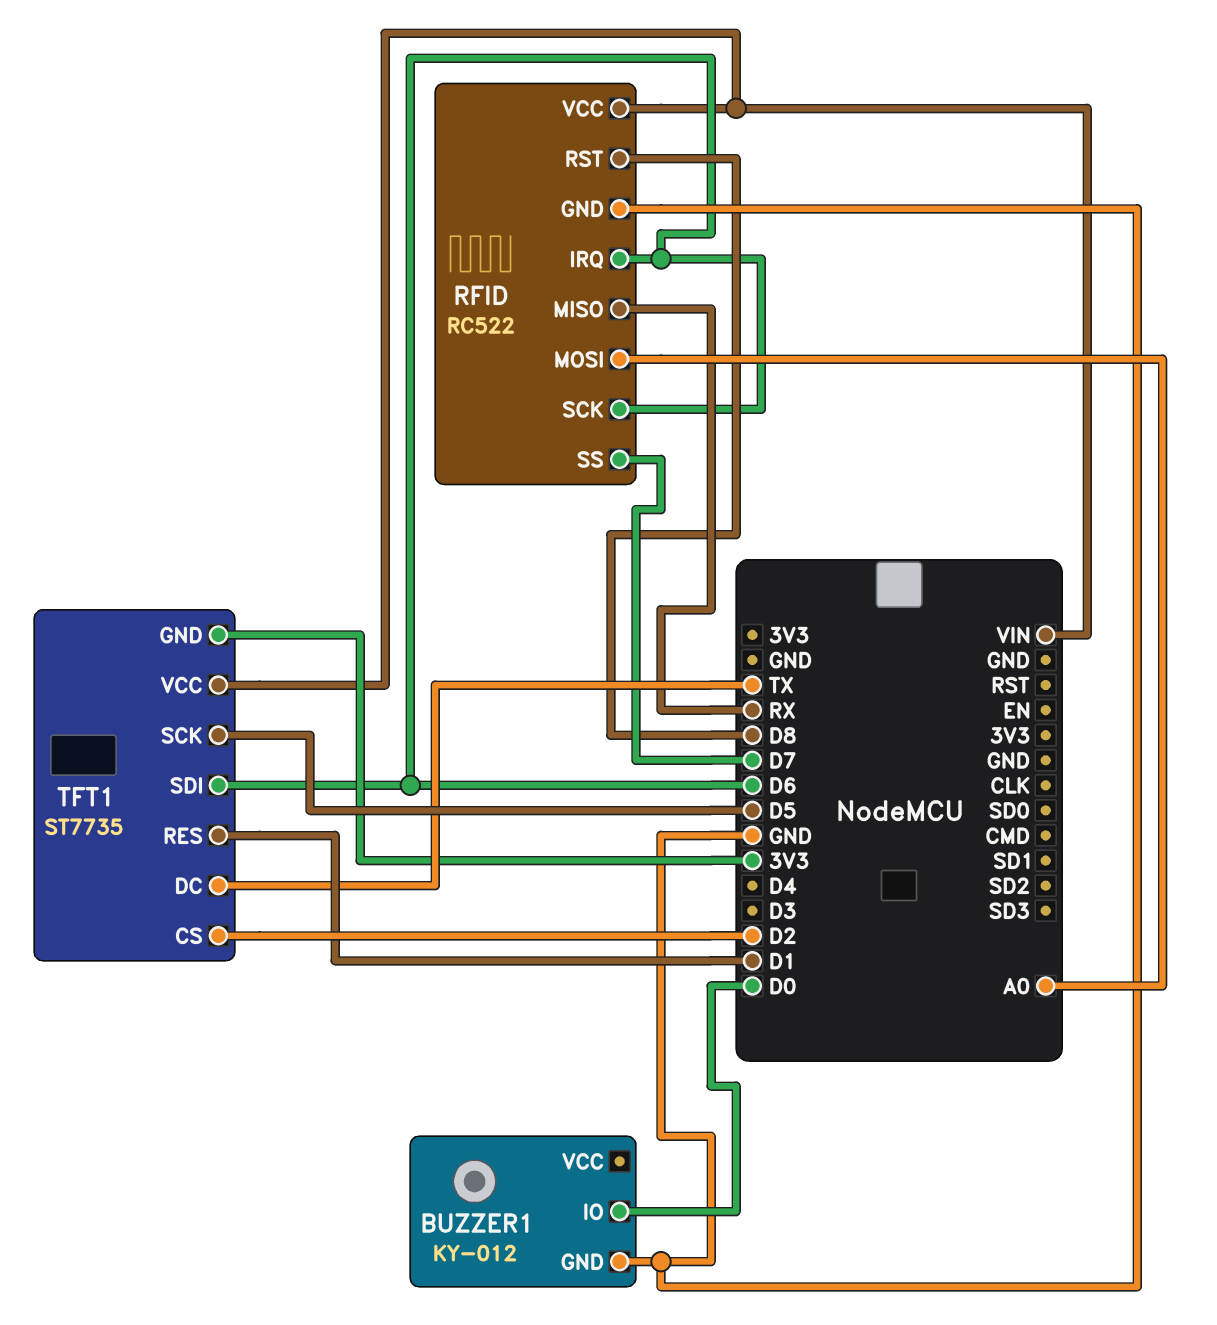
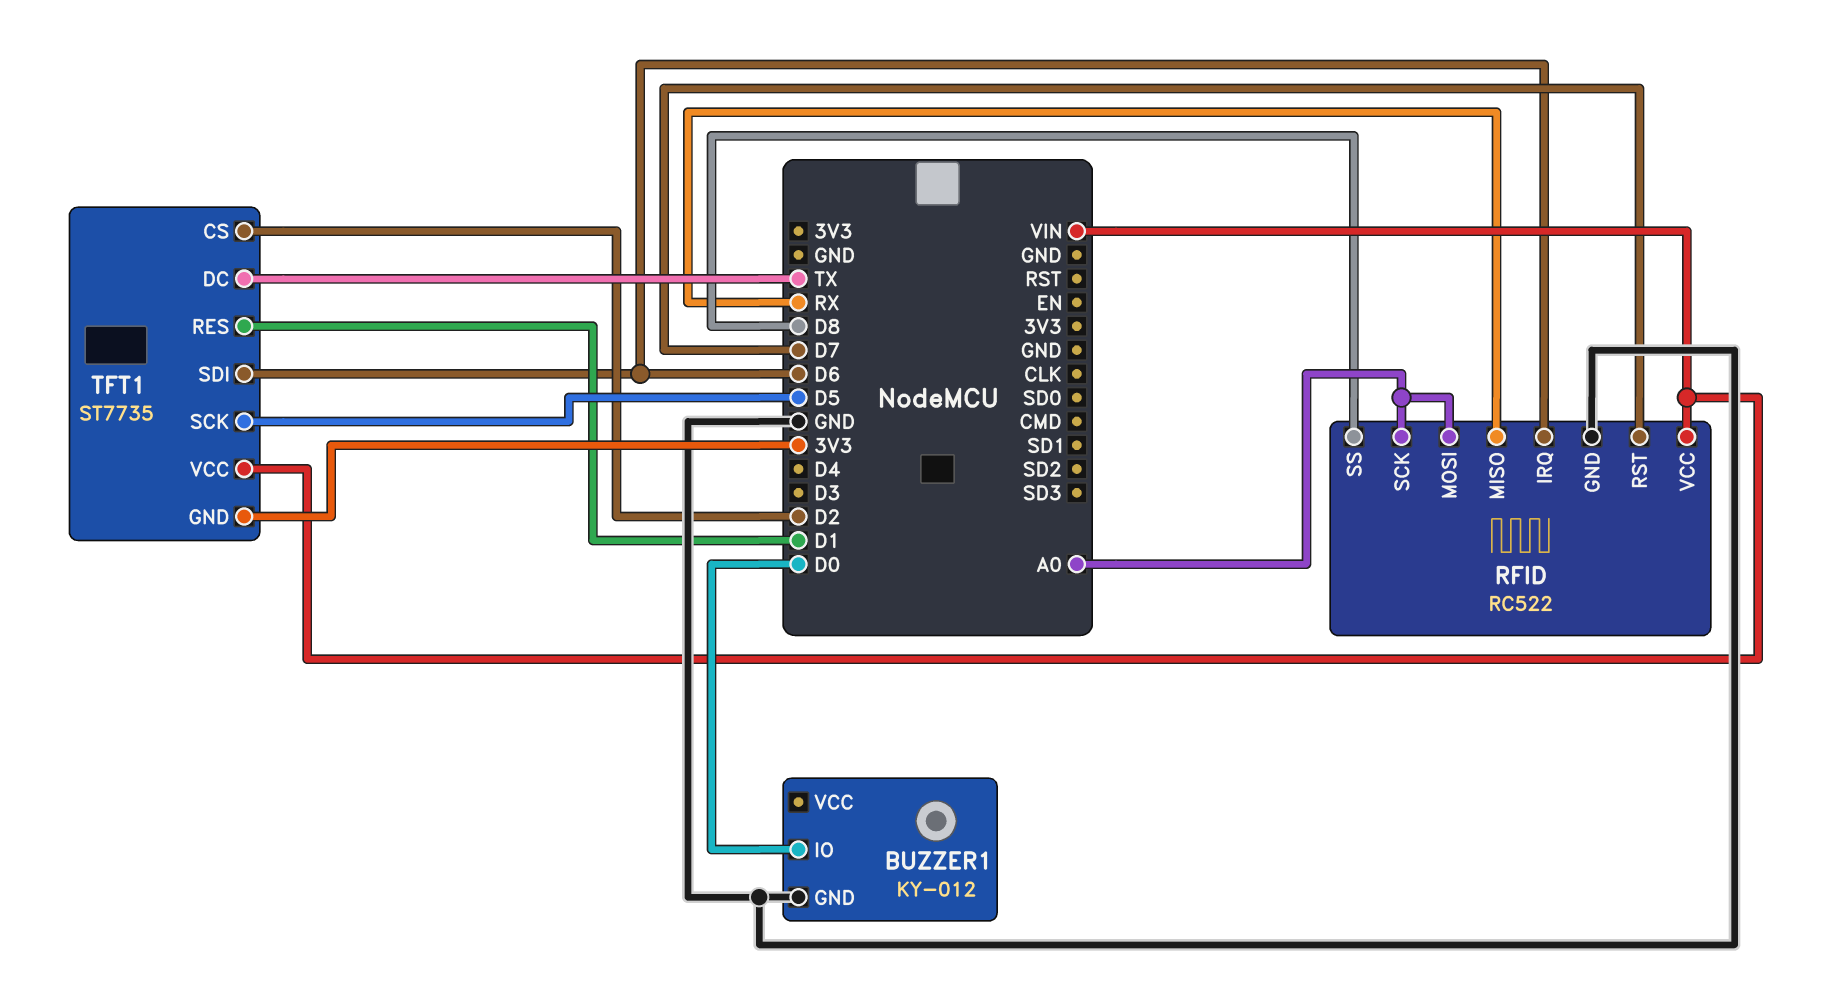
RFID pin RST: D8 -> D7
RFID pin SCK: D6 -> A0
RFID pin SS: D7 -> D8

